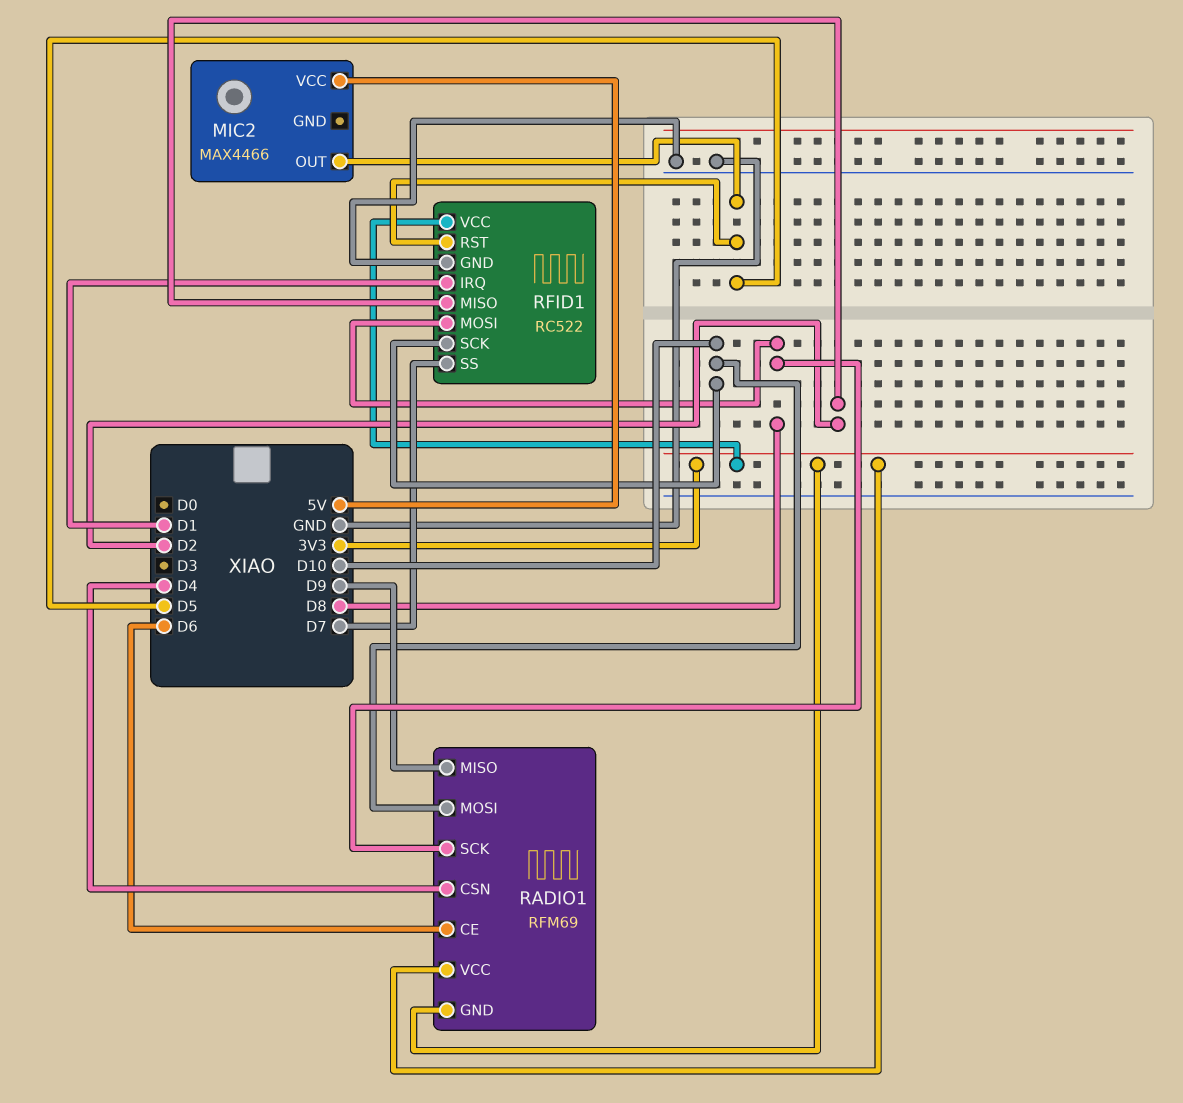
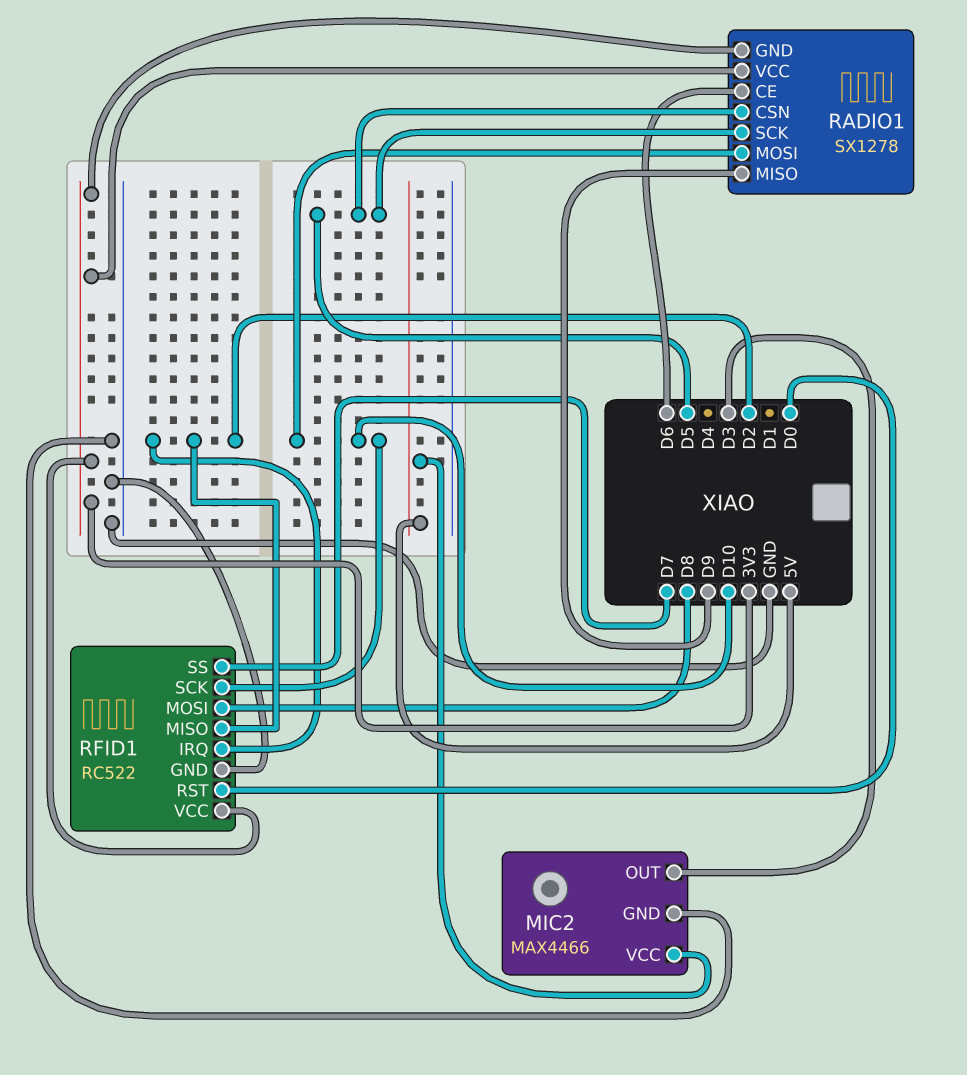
MIC2 pin GND: none -> GND
MIC2 pin OUT: D5 -> D3
RADIO1: RFM69 -> SX1278
RADIO1 pin CSN: D4 -> D5
RADIO1 pin SCK: D8 -> D5
RFID1 pin IRQ: D1 -> D2
RFID1 pin RST: D5 -> D0

